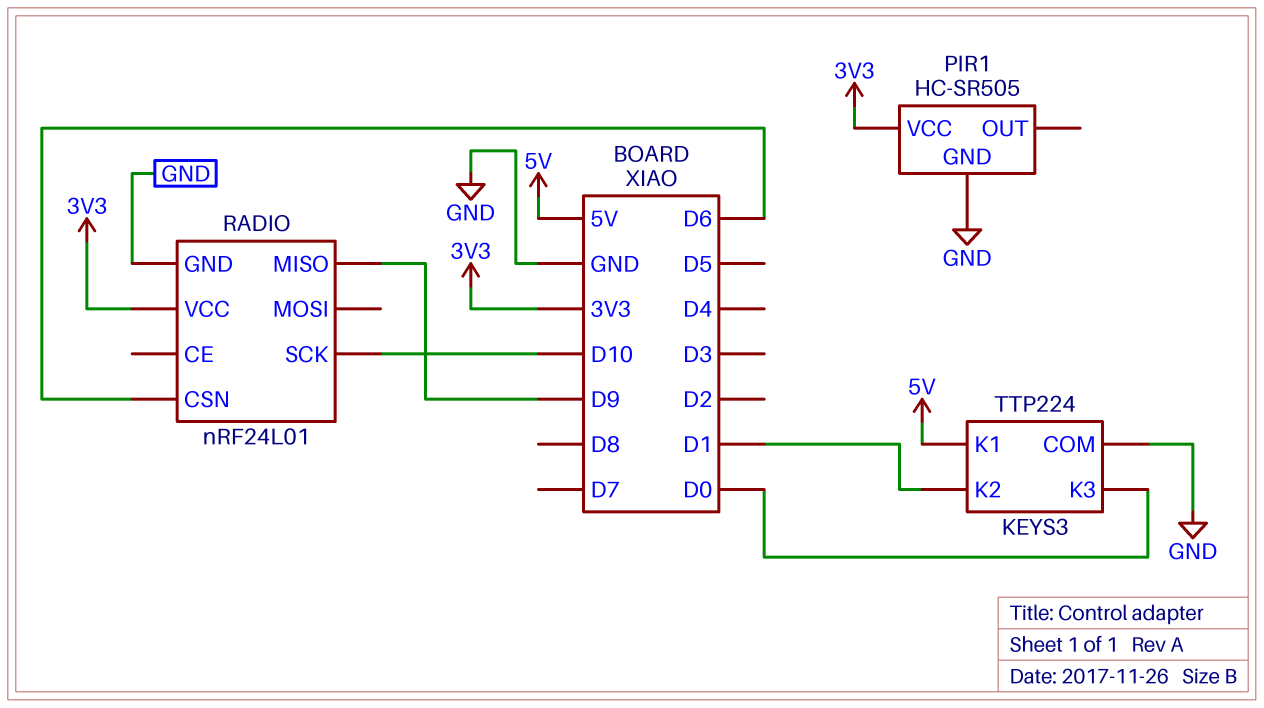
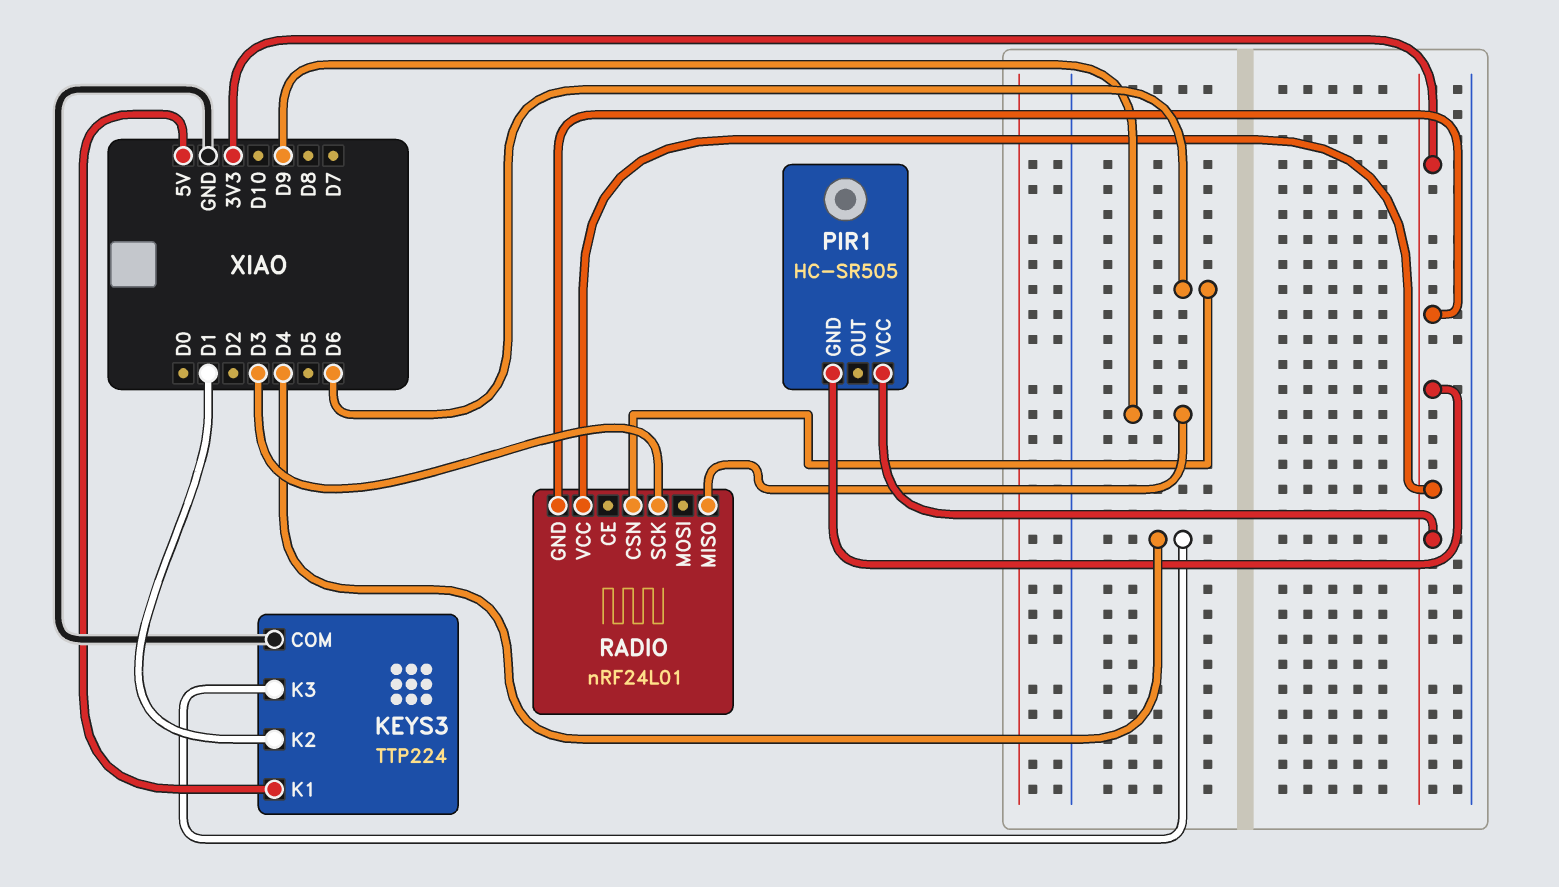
KEYS3 pin K3: D0 -> D4
PIR1 pin GND: GND -> 3V3
RADIO pin GND: GND -> 3V3
RADIO pin SCK: D10 -> D3

